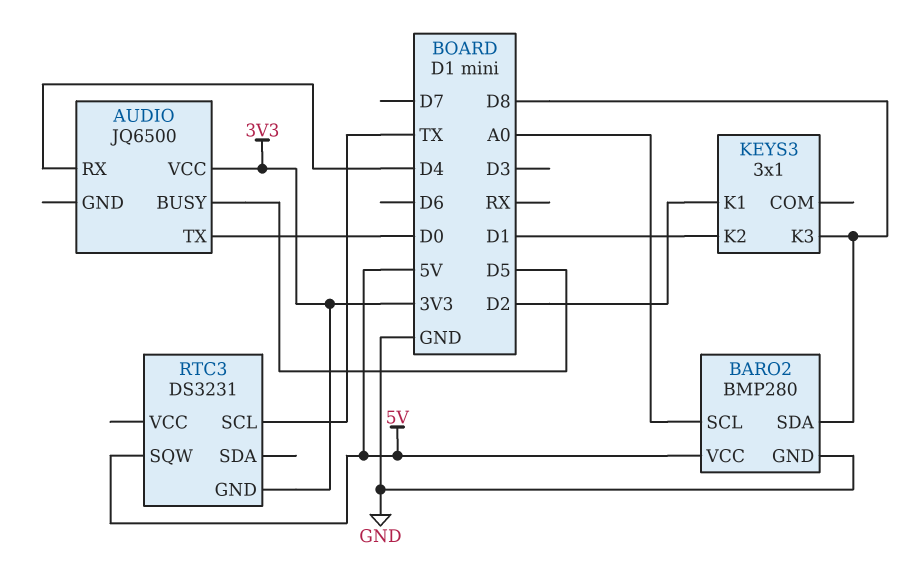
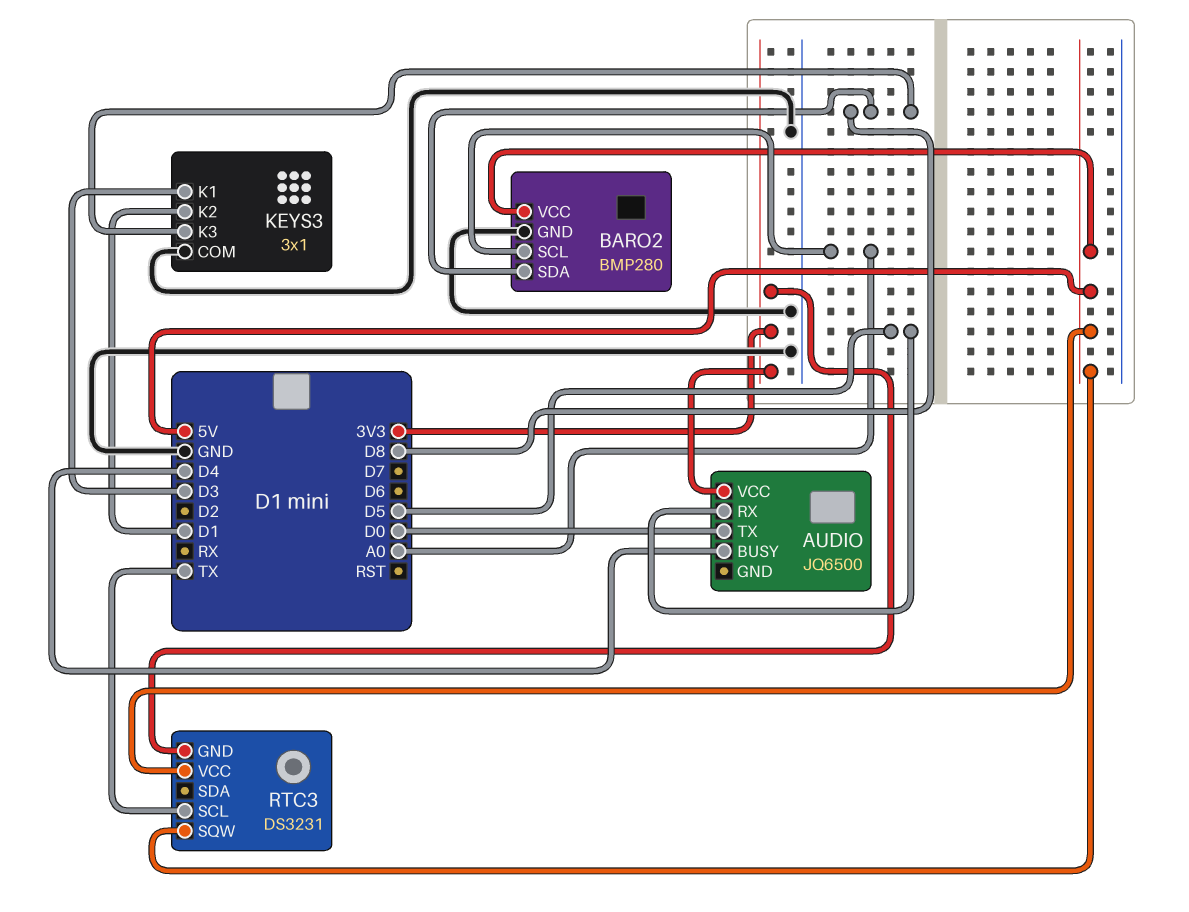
AUDIO pin BUSY: D5 -> D4
AUDIO pin RX: D4 -> D5
KEYS3 pin COM: none -> GND
KEYS3 pin K1: D2 -> D3
RTC3 pin VCC: none -> 5V

